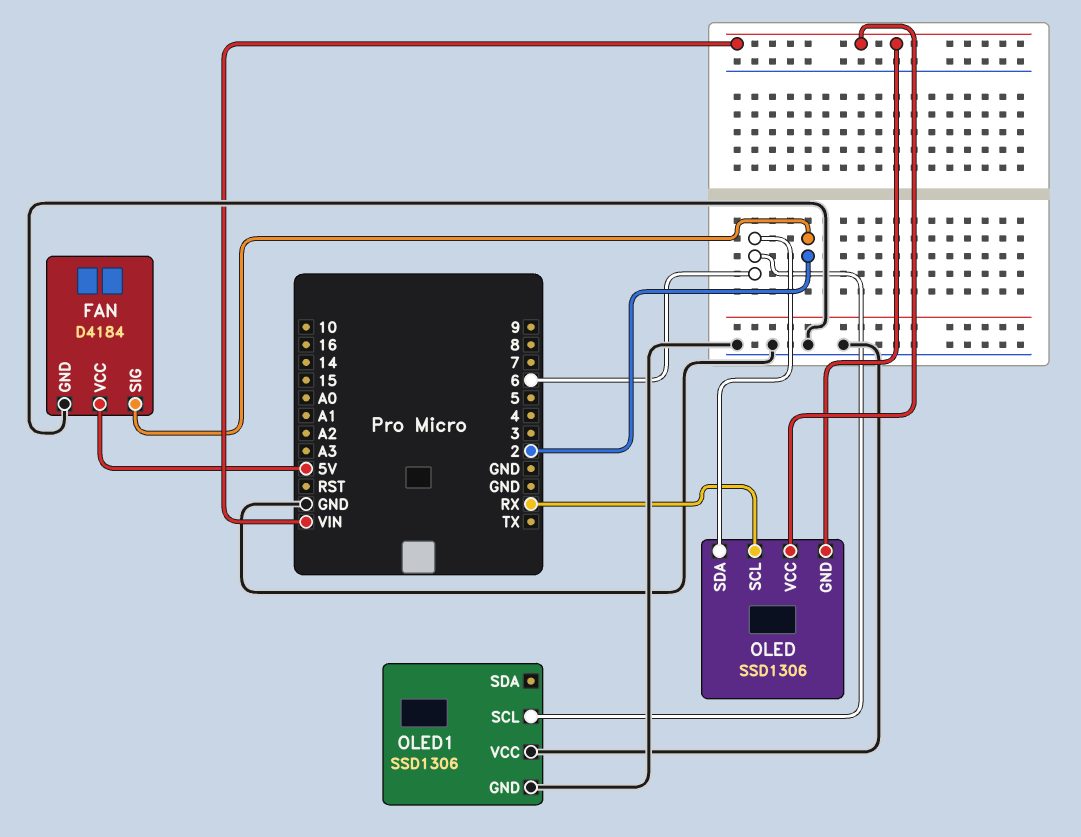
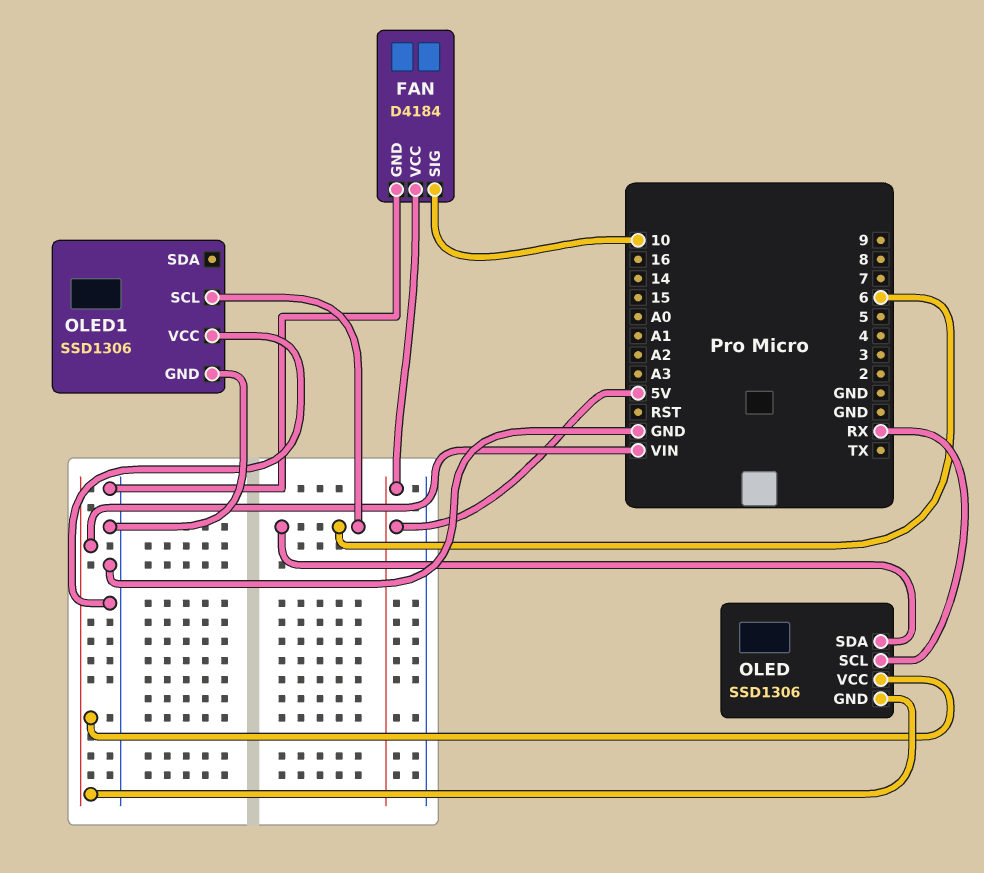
FAN pin SIG: 2 -> 10

